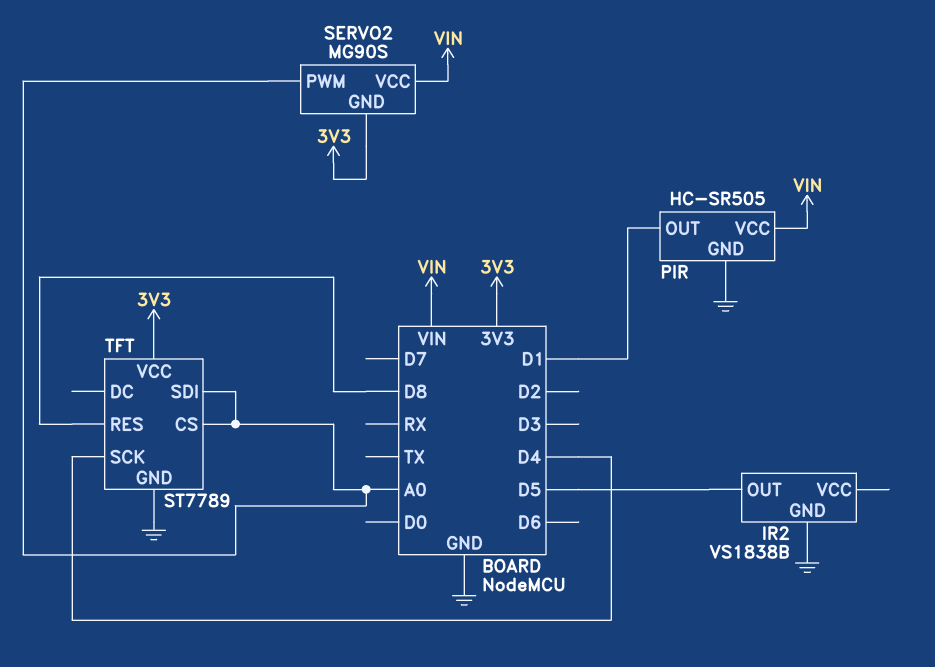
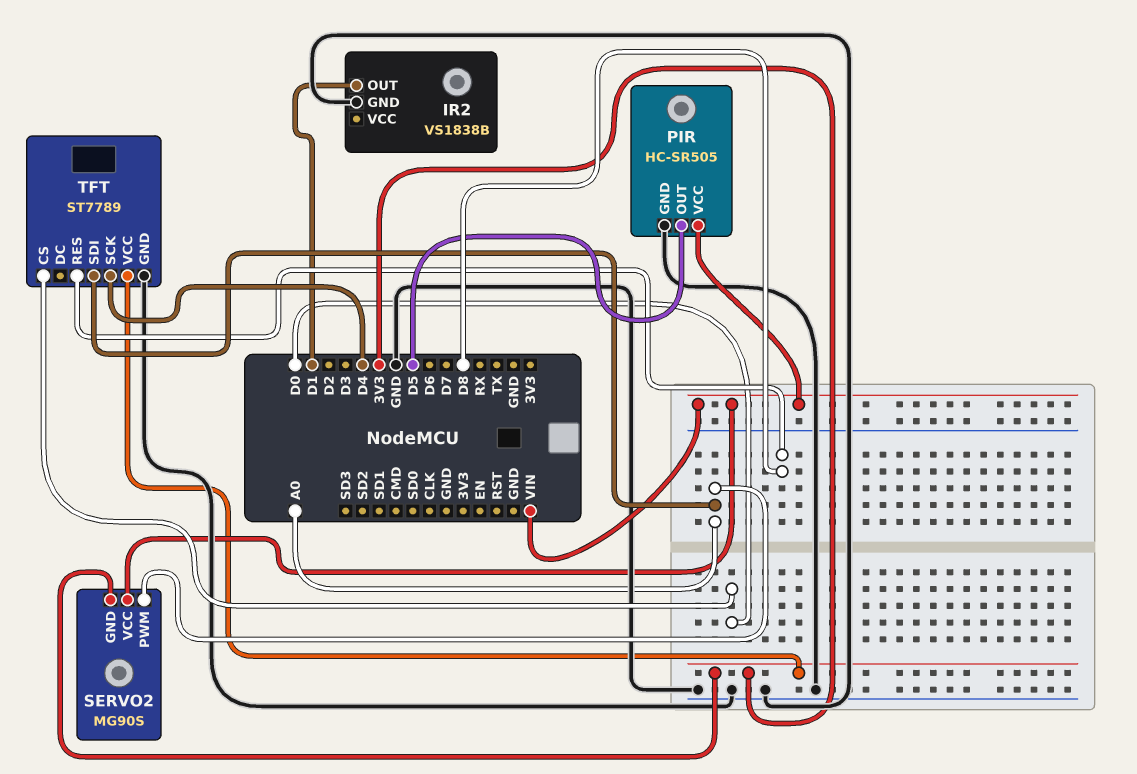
IR2 pin OUT: D5 -> D1
PIR pin OUT: D1 -> D5
TFT pin CS: A0 -> D0

